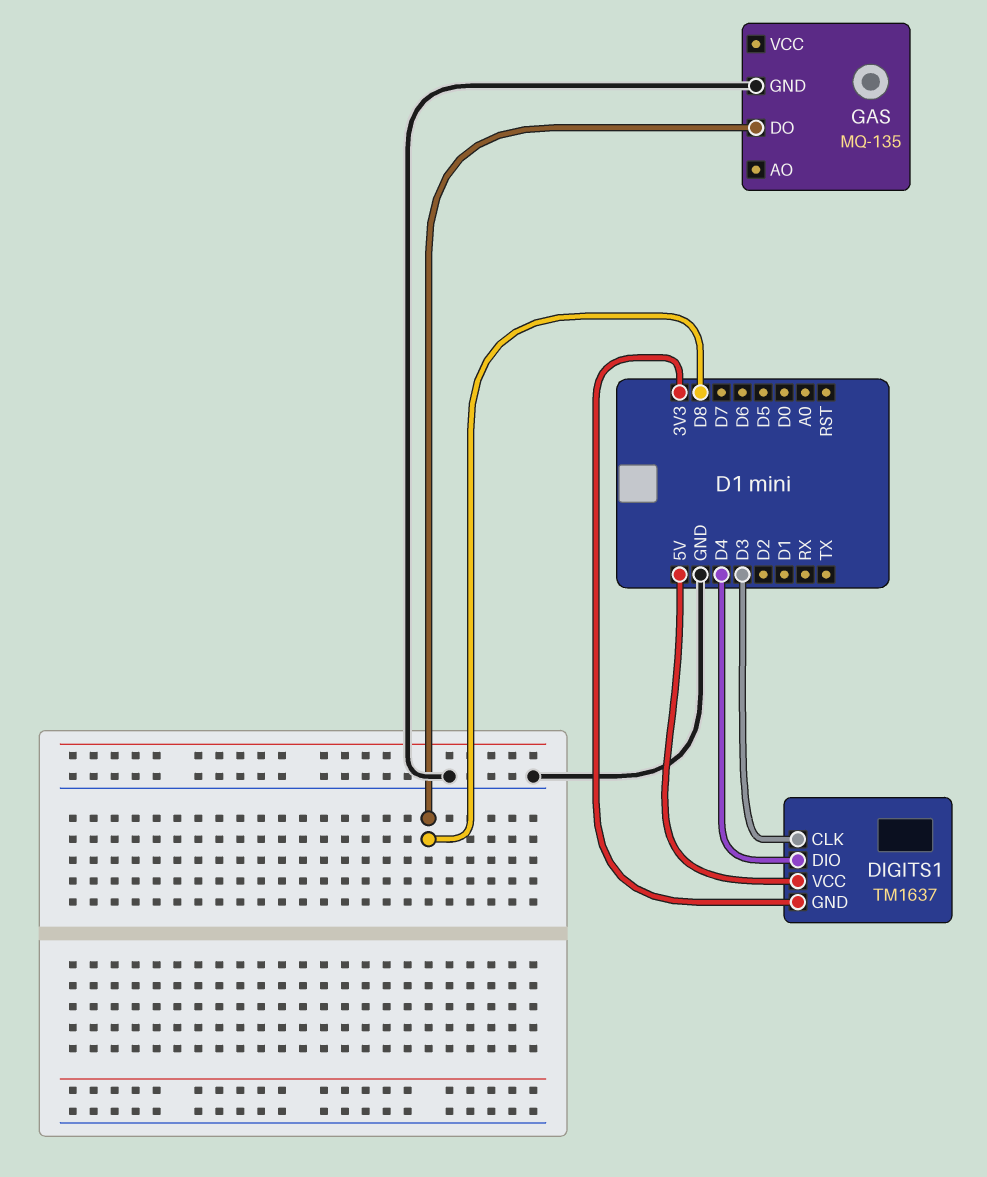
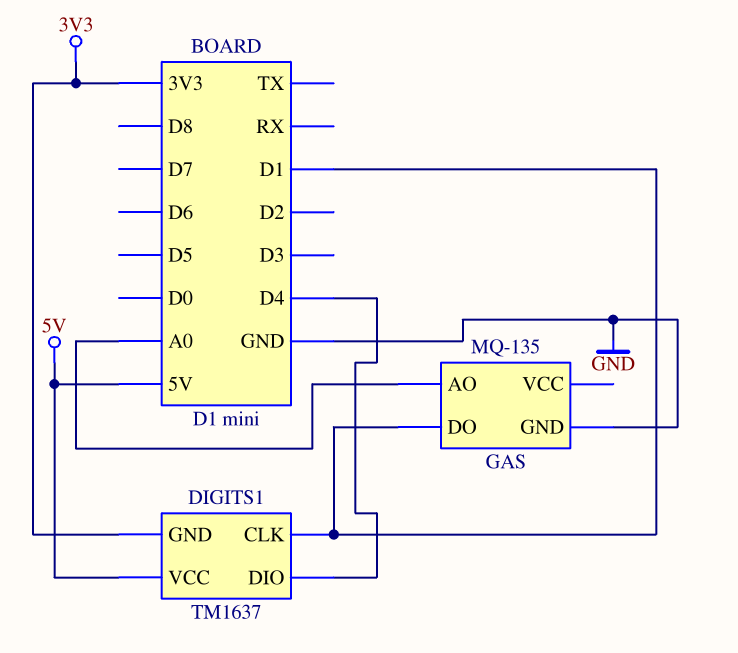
DIGITS1 pin CLK: D3 -> D1
GAS pin AO: none -> A0
GAS pin DO: D8 -> D1

